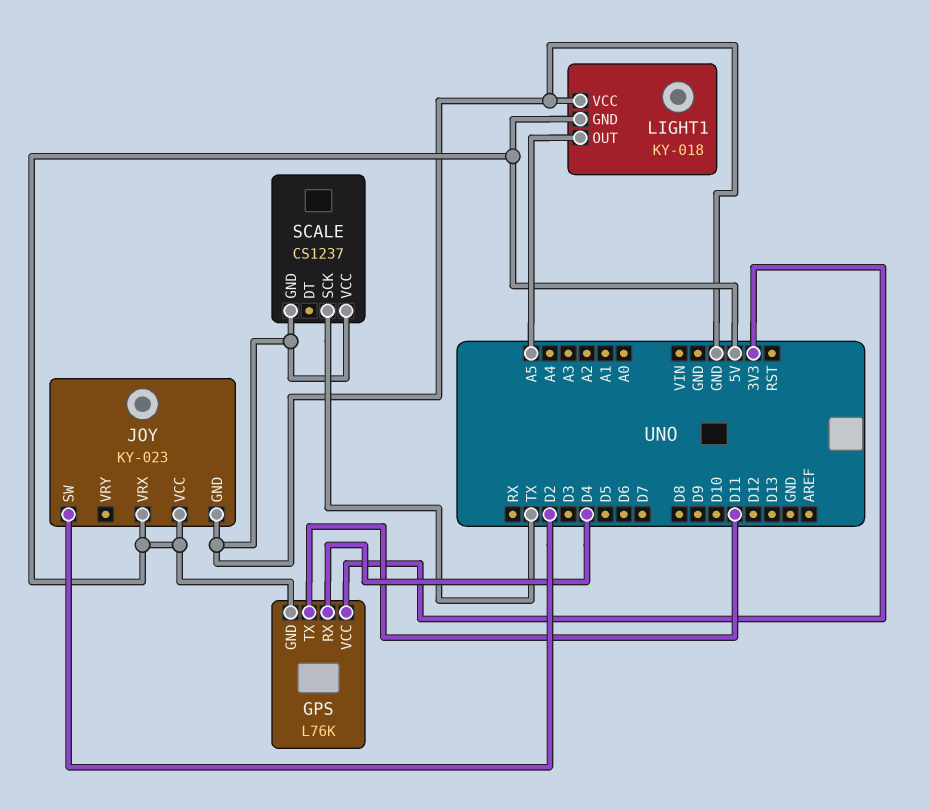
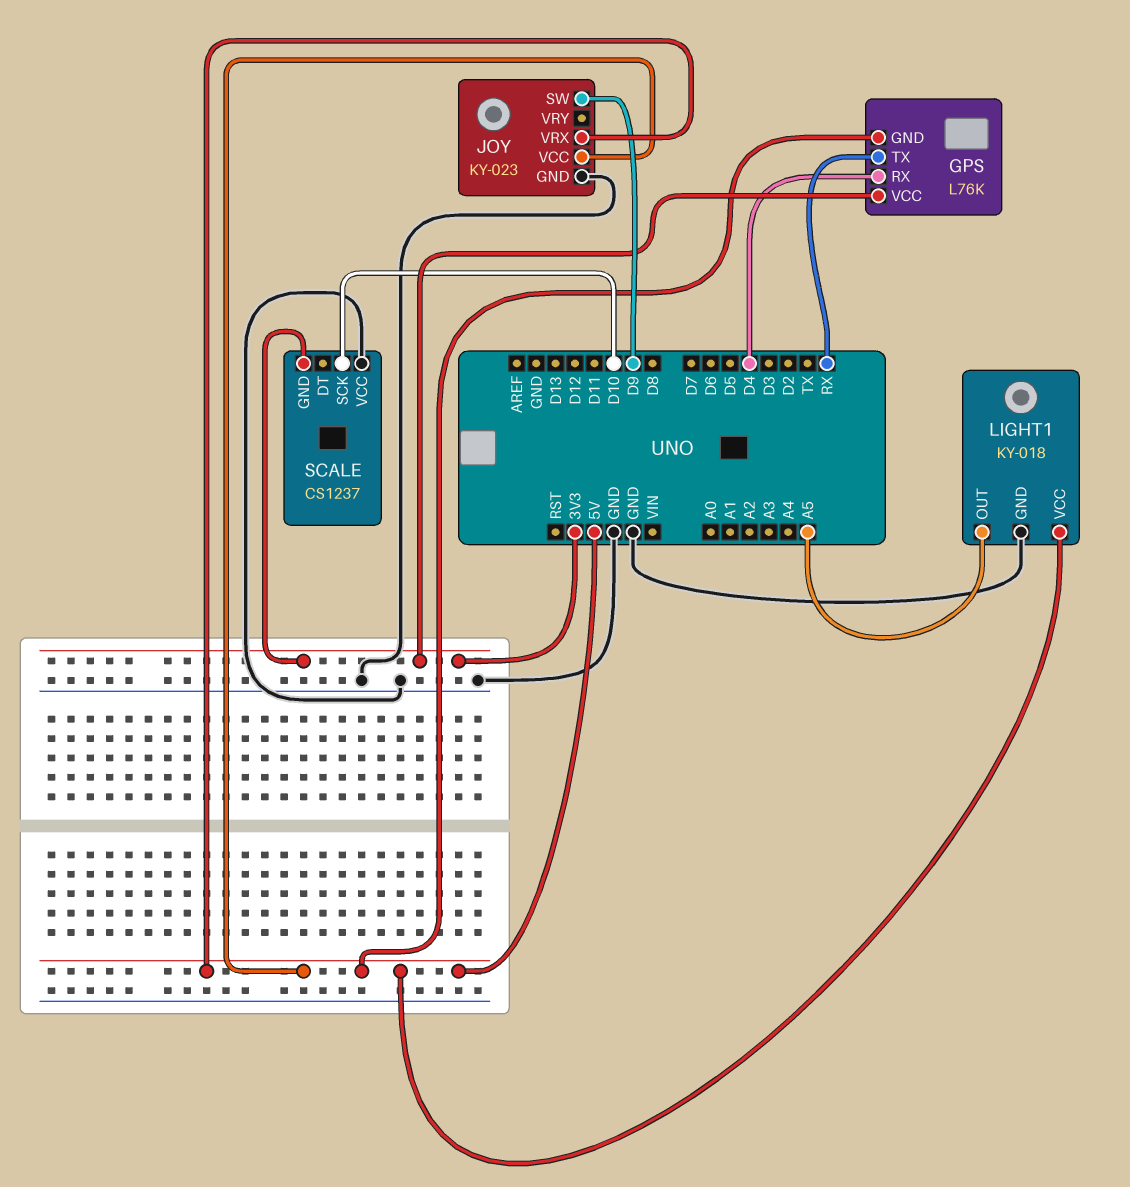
GPS pin TX: D11 -> RX
JOY pin SW: D2 -> D9
LIGHT1 pin GND: 5V -> GND
LIGHT1 pin VCC: GND -> 5V
SCALE pin GND: GND -> 3V3
SCALE pin SCK: TX -> D10

